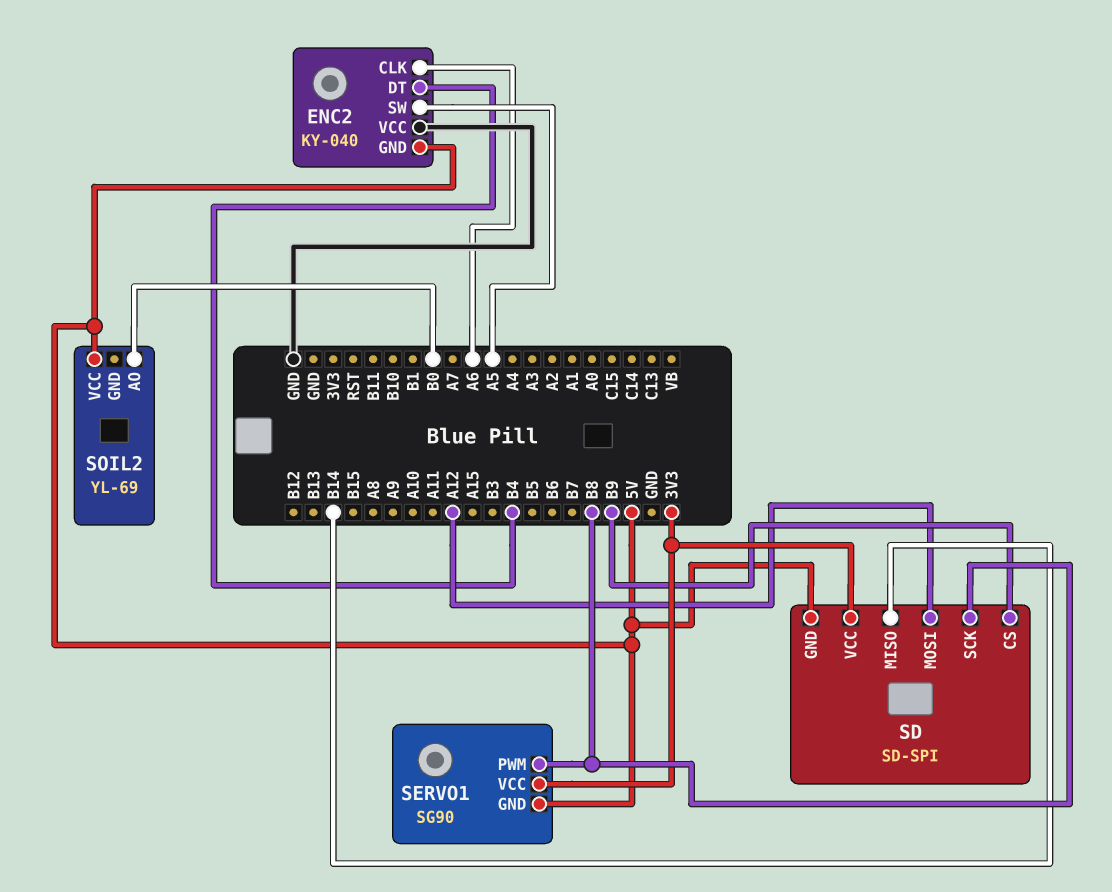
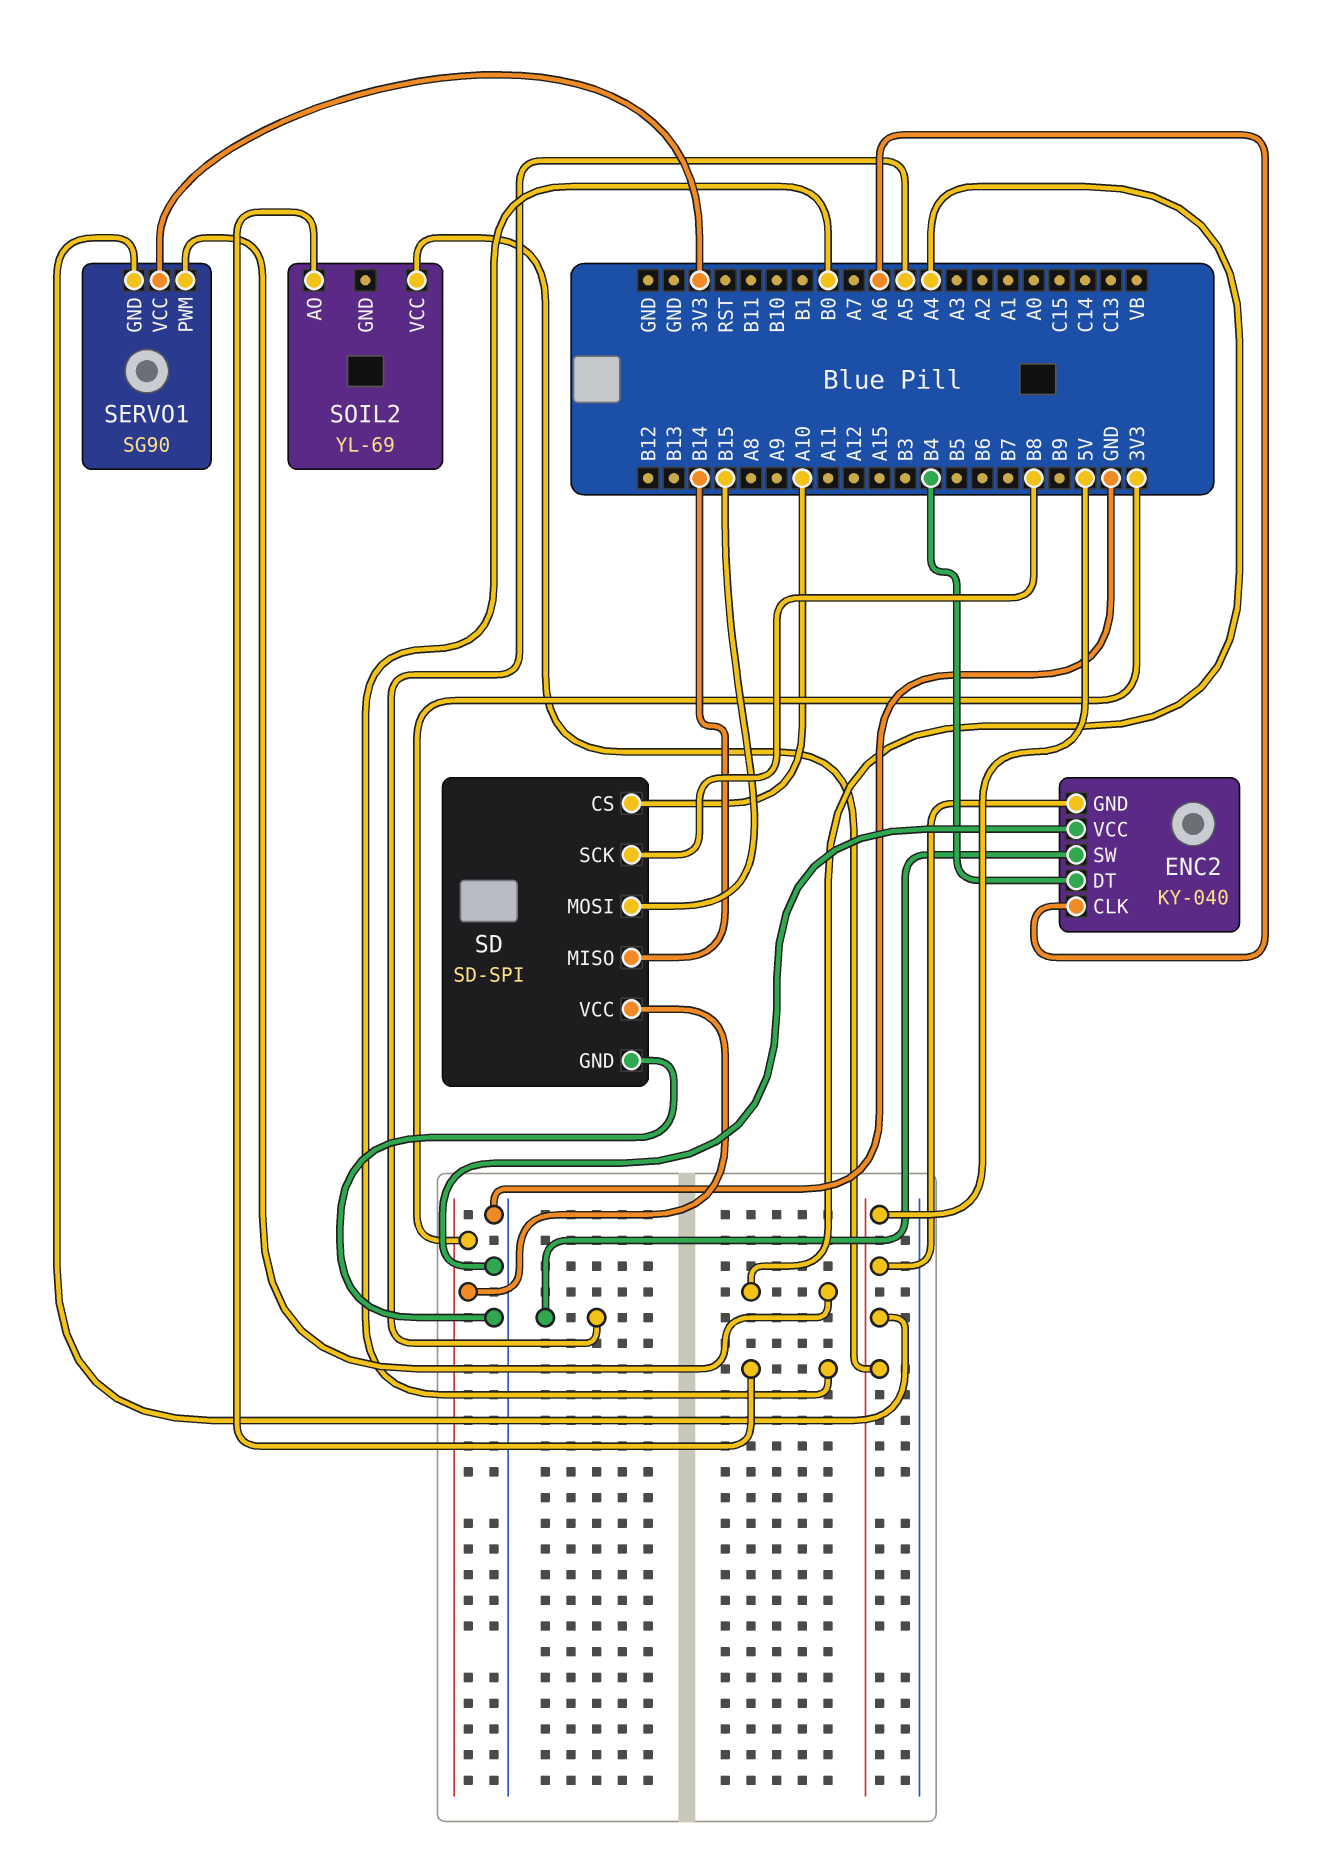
SD pin CS: B9 -> A10
SD pin GND: 5V -> GND
SD pin MOSI: A12 -> B15
SERVO1 pin PWM: B8 -> A4

